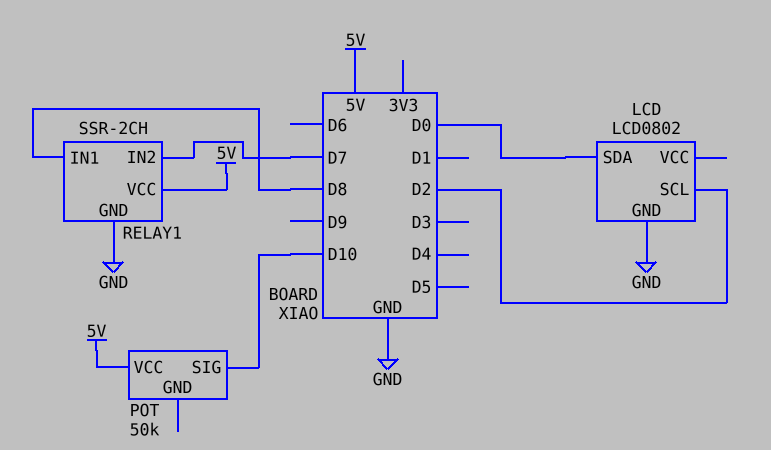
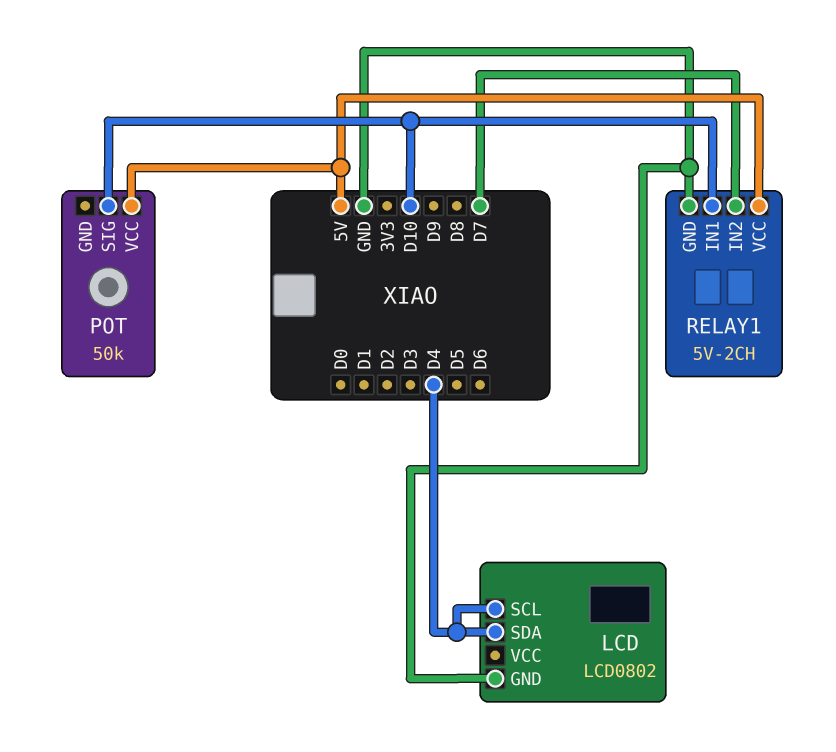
LCD pin SCL: D2 -> D4
LCD pin SDA: D0 -> D4
RELAY1: SSR-2CH -> 5V-2CH
RELAY1 pin IN1: D8 -> D10

